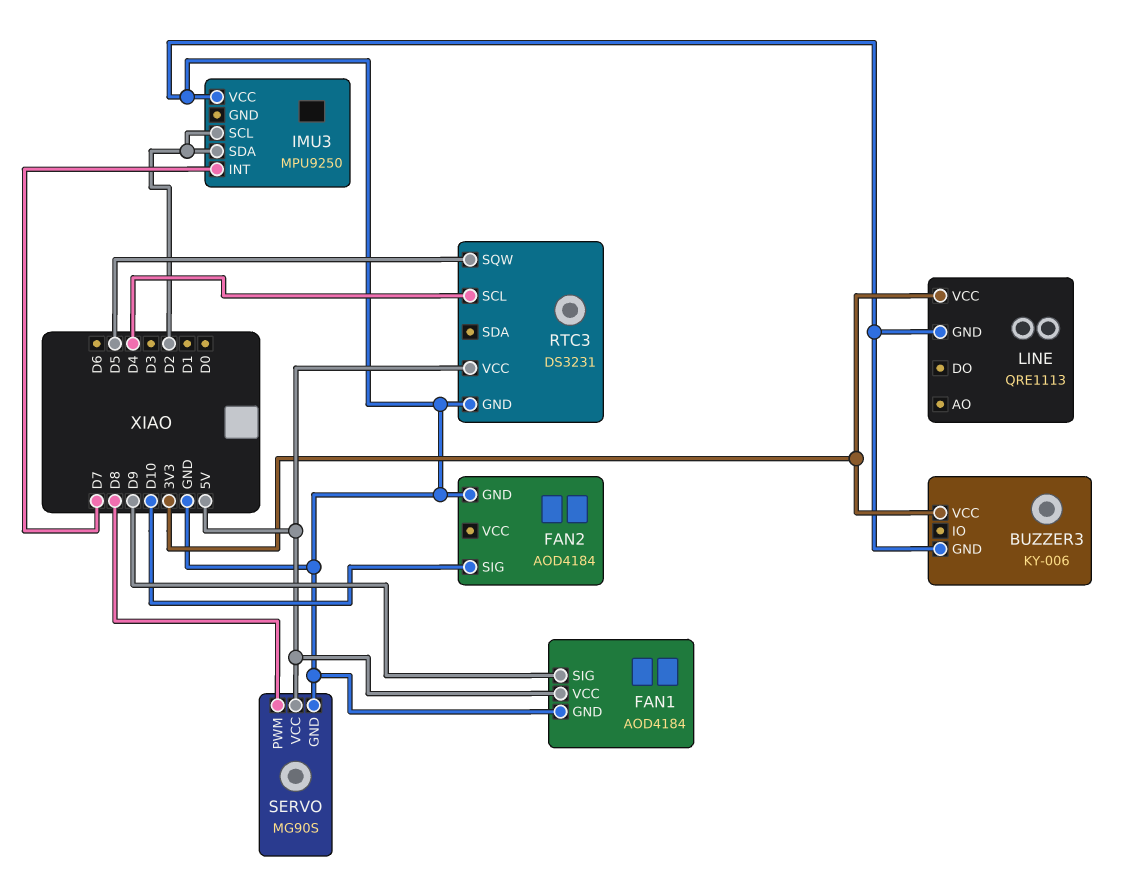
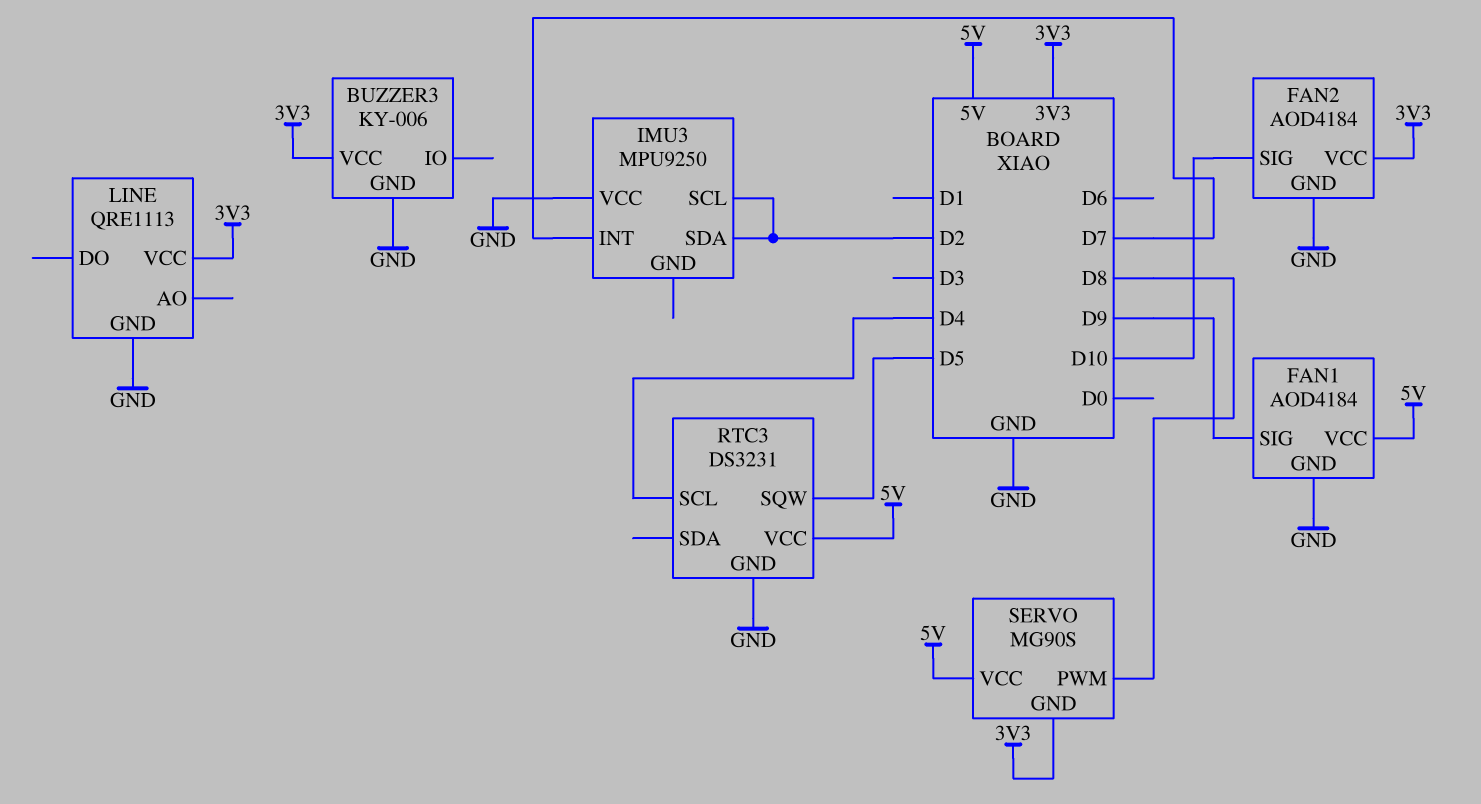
FAN2 pin VCC: none -> 3V3
SERVO pin GND: GND -> 3V3

